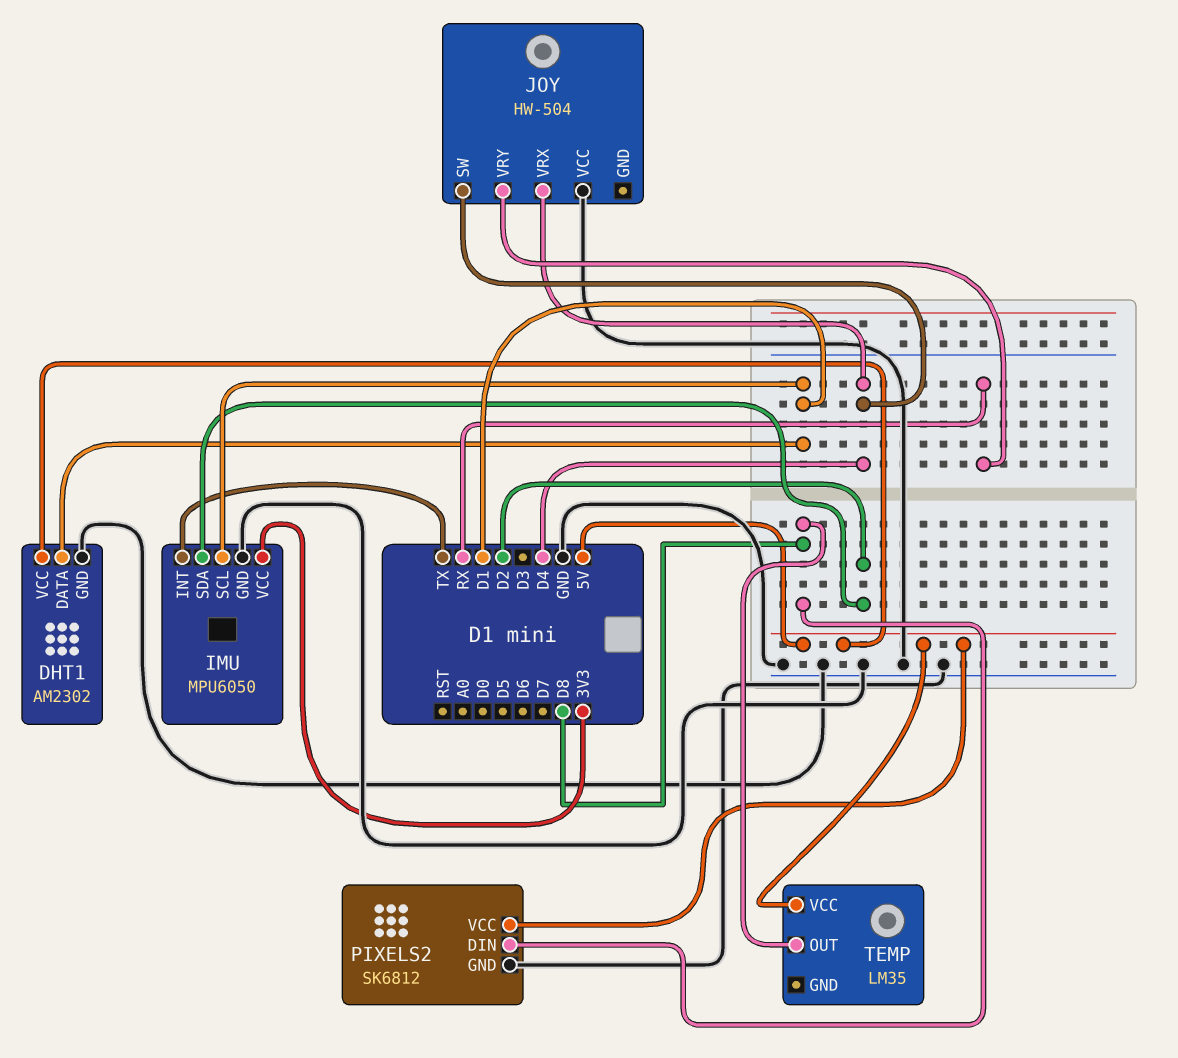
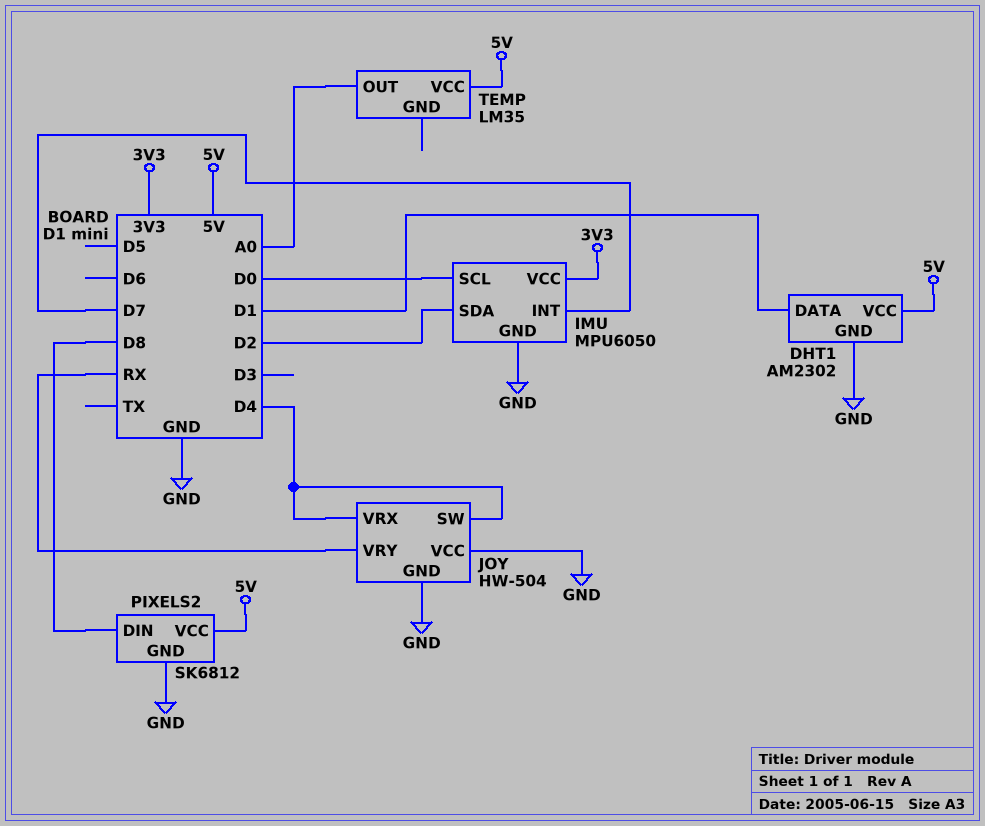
IMU pin INT: TX -> D7
IMU pin SCL: D1 -> D0
JOY pin GND: none -> GND
TEMP pin OUT: D8 -> A0

